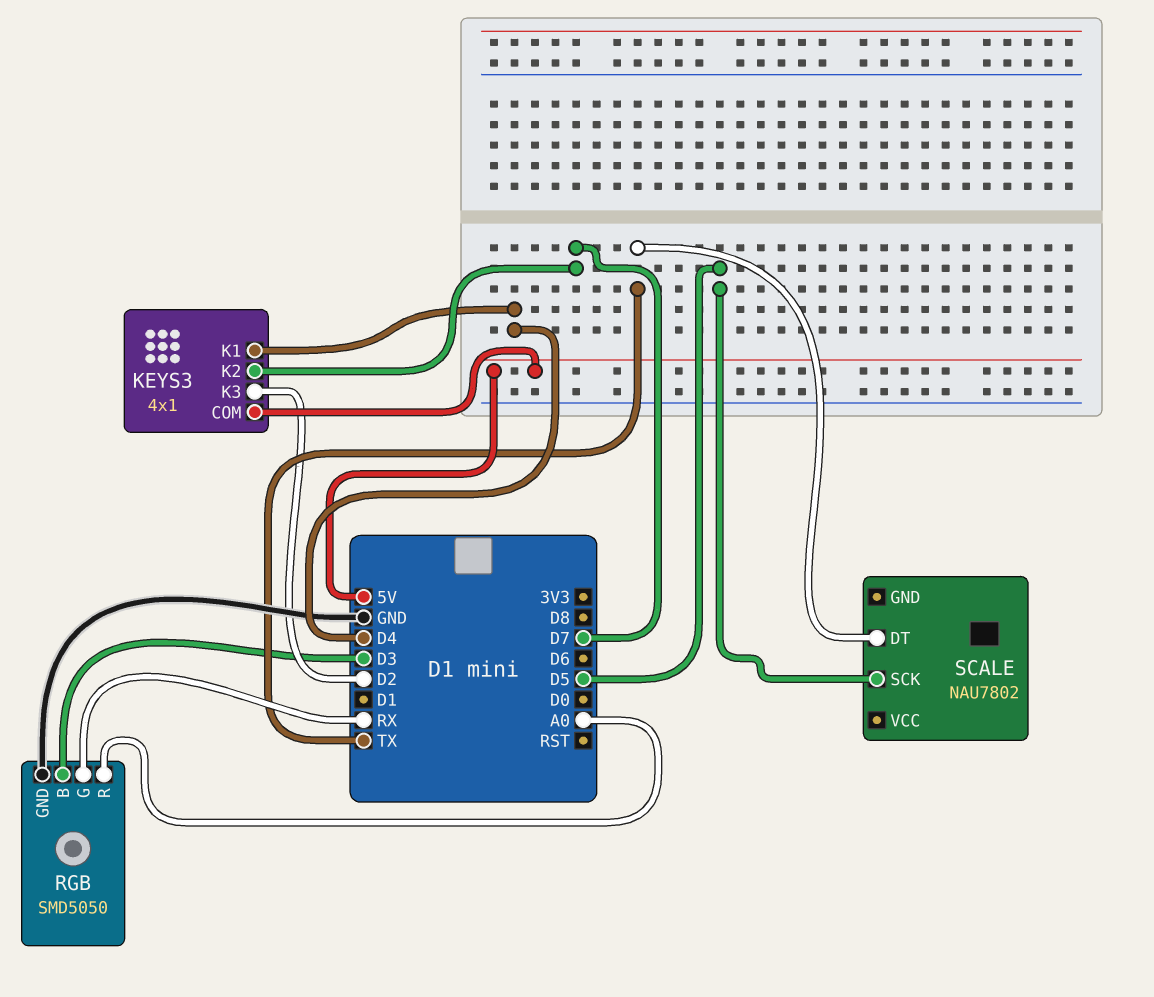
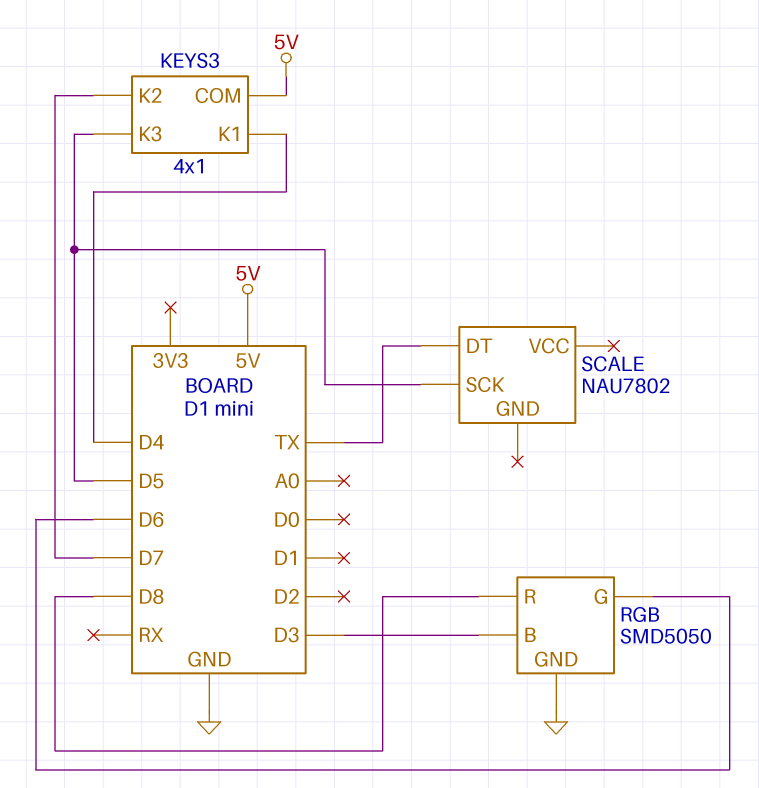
KEYS3 pin K3: D2 -> D5
RGB pin G: RX -> D6
RGB pin R: A0 -> D8

